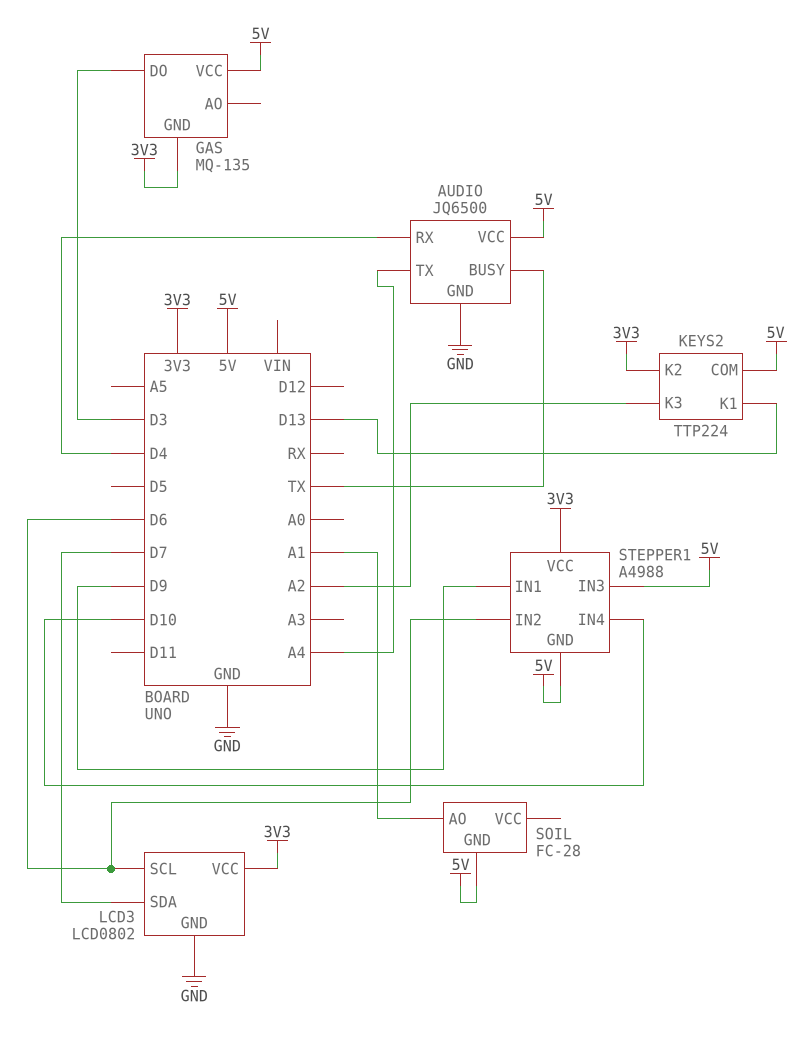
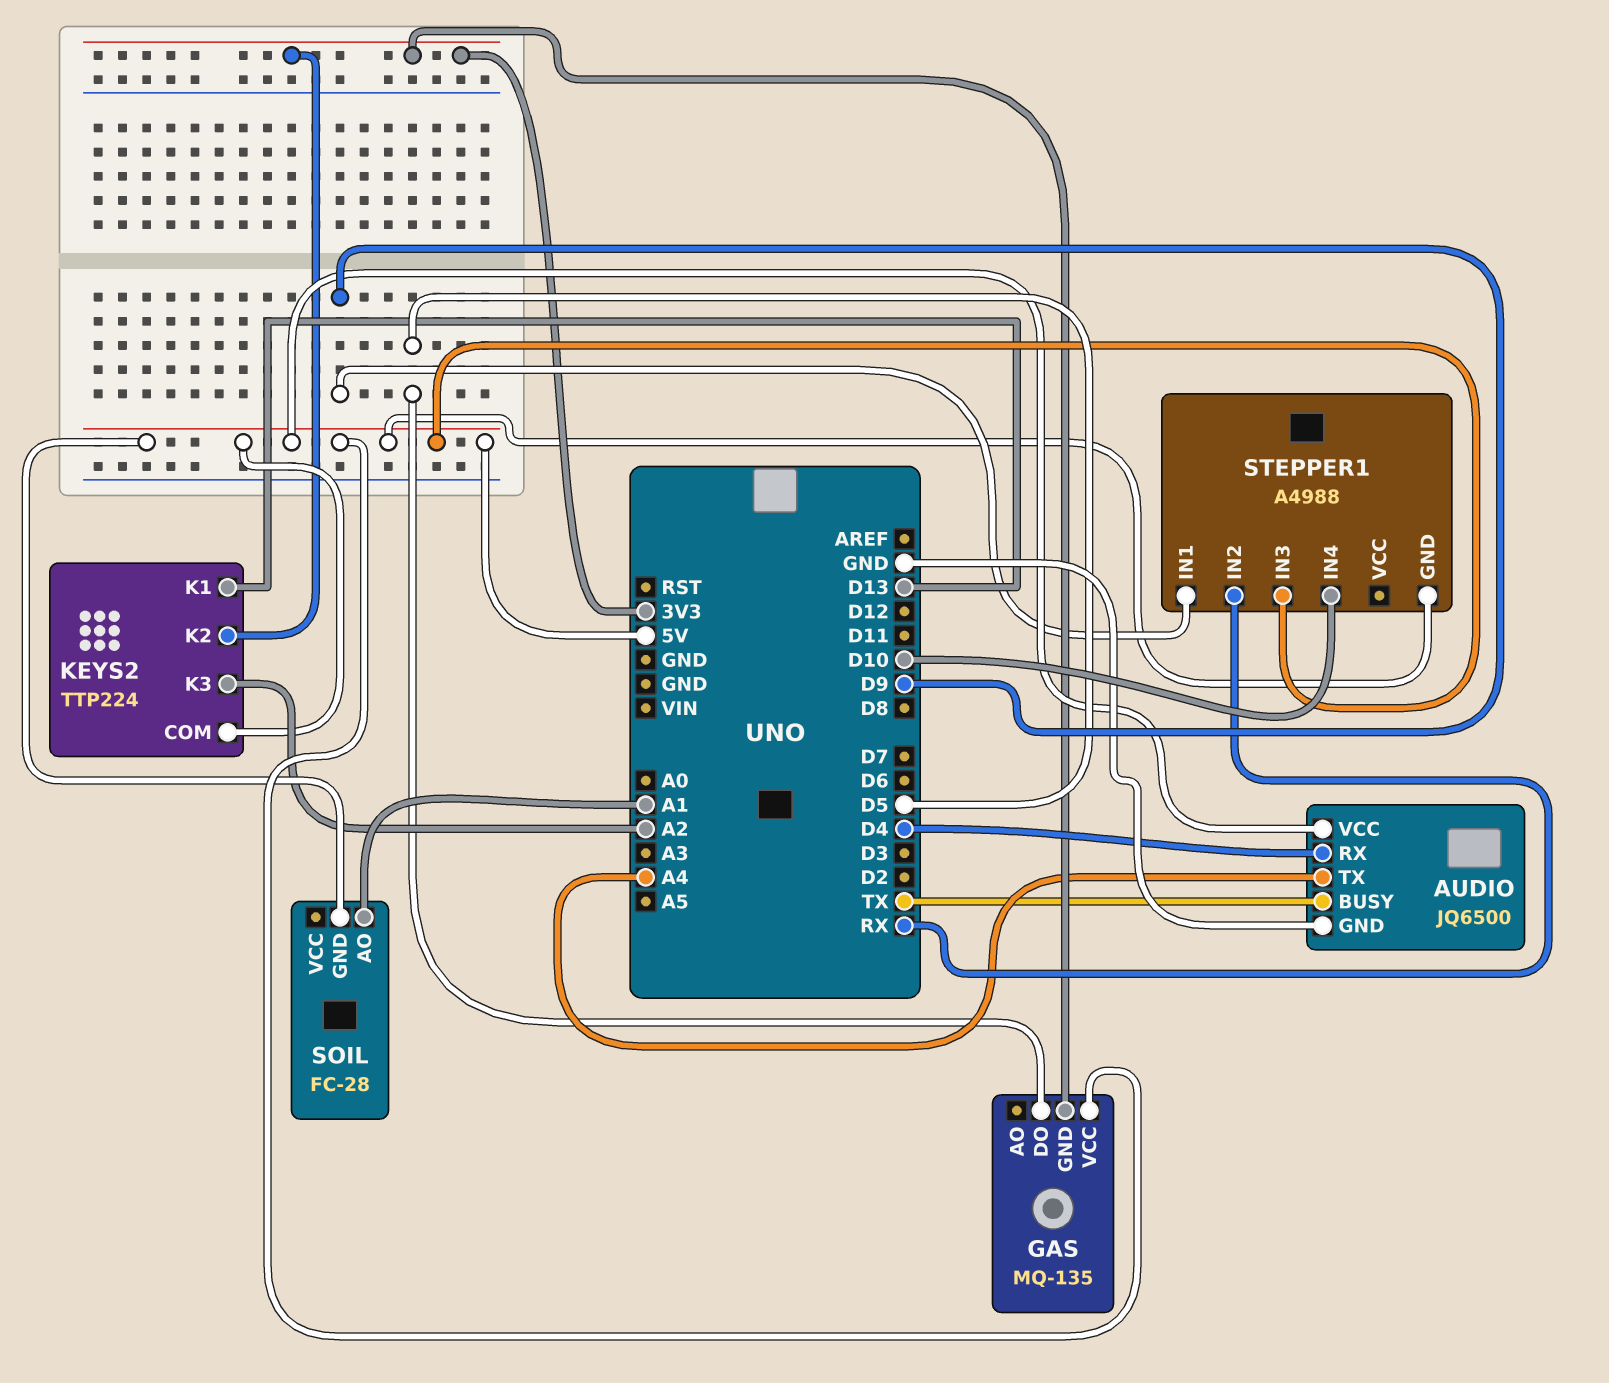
GAS pin DO: D3 -> D5
LCD3: LCD0802 -> none
LCD3 pin GND: GND -> none
LCD3 pin SCL: D6 -> none
LCD3 pin SDA: D7 -> none
LCD3 pin VCC: 3V3 -> none
STEPPER1 pin IN2: D6 -> RX
STEPPER1 pin VCC: 3V3 -> none

